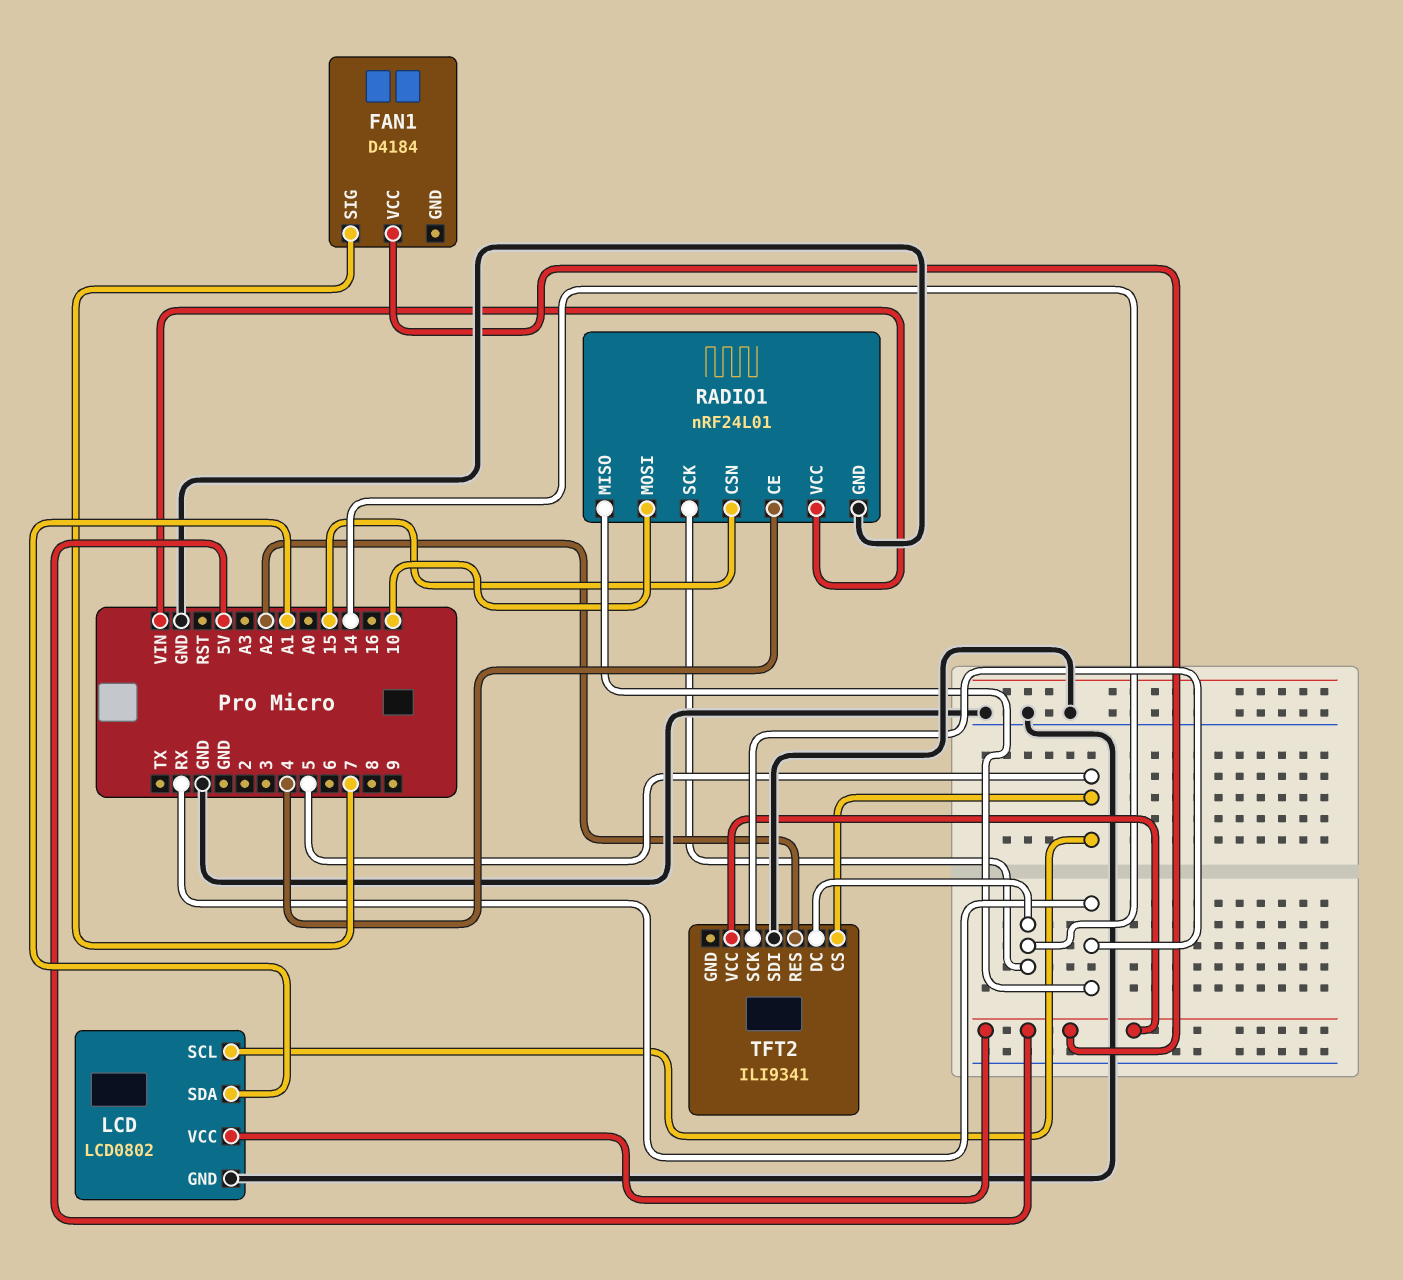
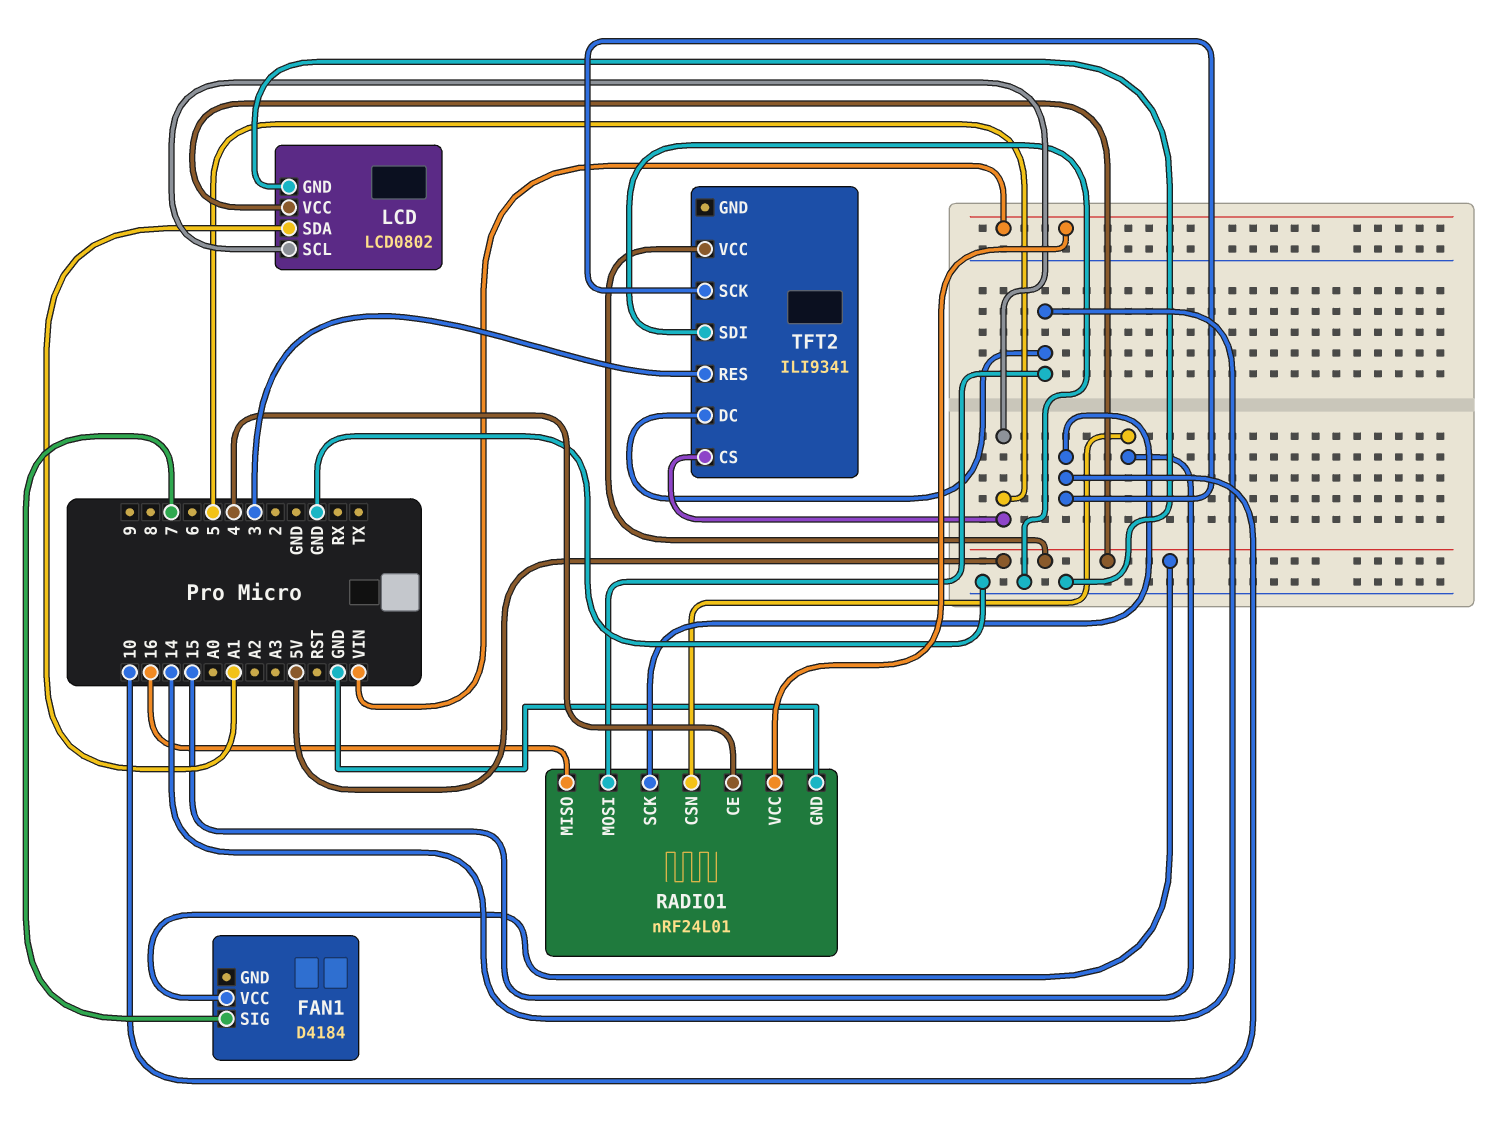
RADIO1 pin MISO: RX -> 16
RADIO1 pin MOSI: 10 -> 14
RADIO1 pin SCK: 14 -> 10
TFT2 pin RES: A2 -> 3
TFT2 pin SCK: RX -> 10

